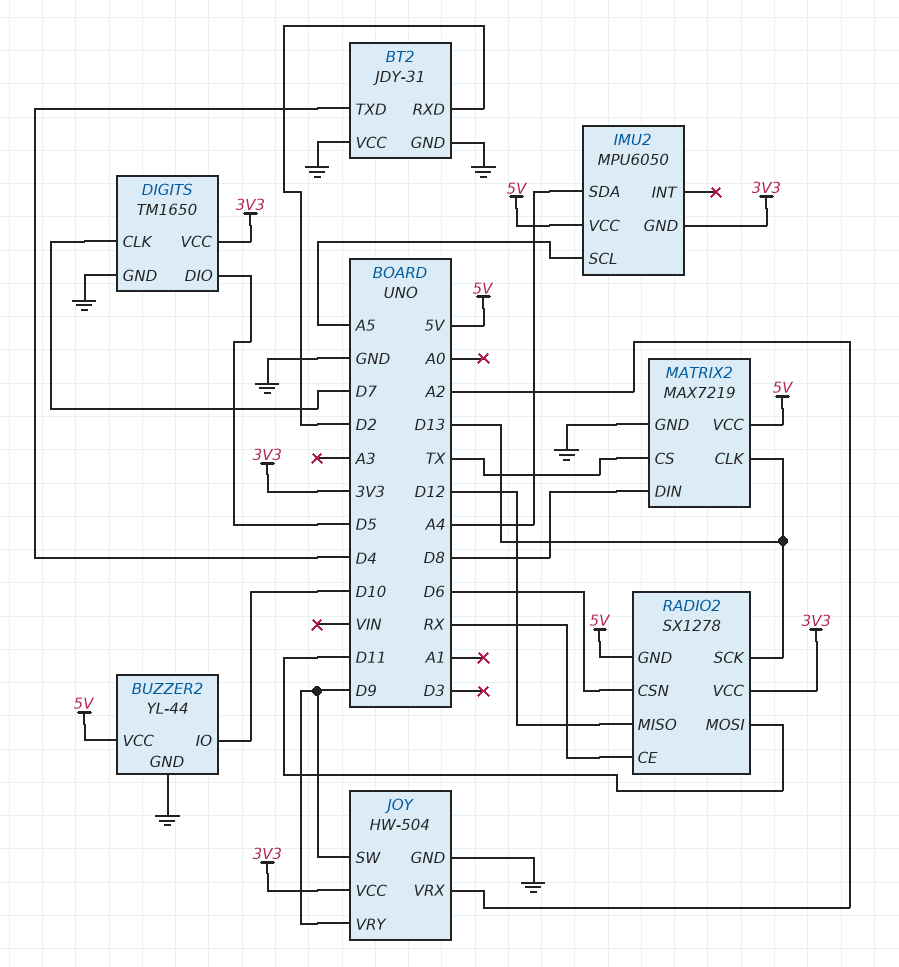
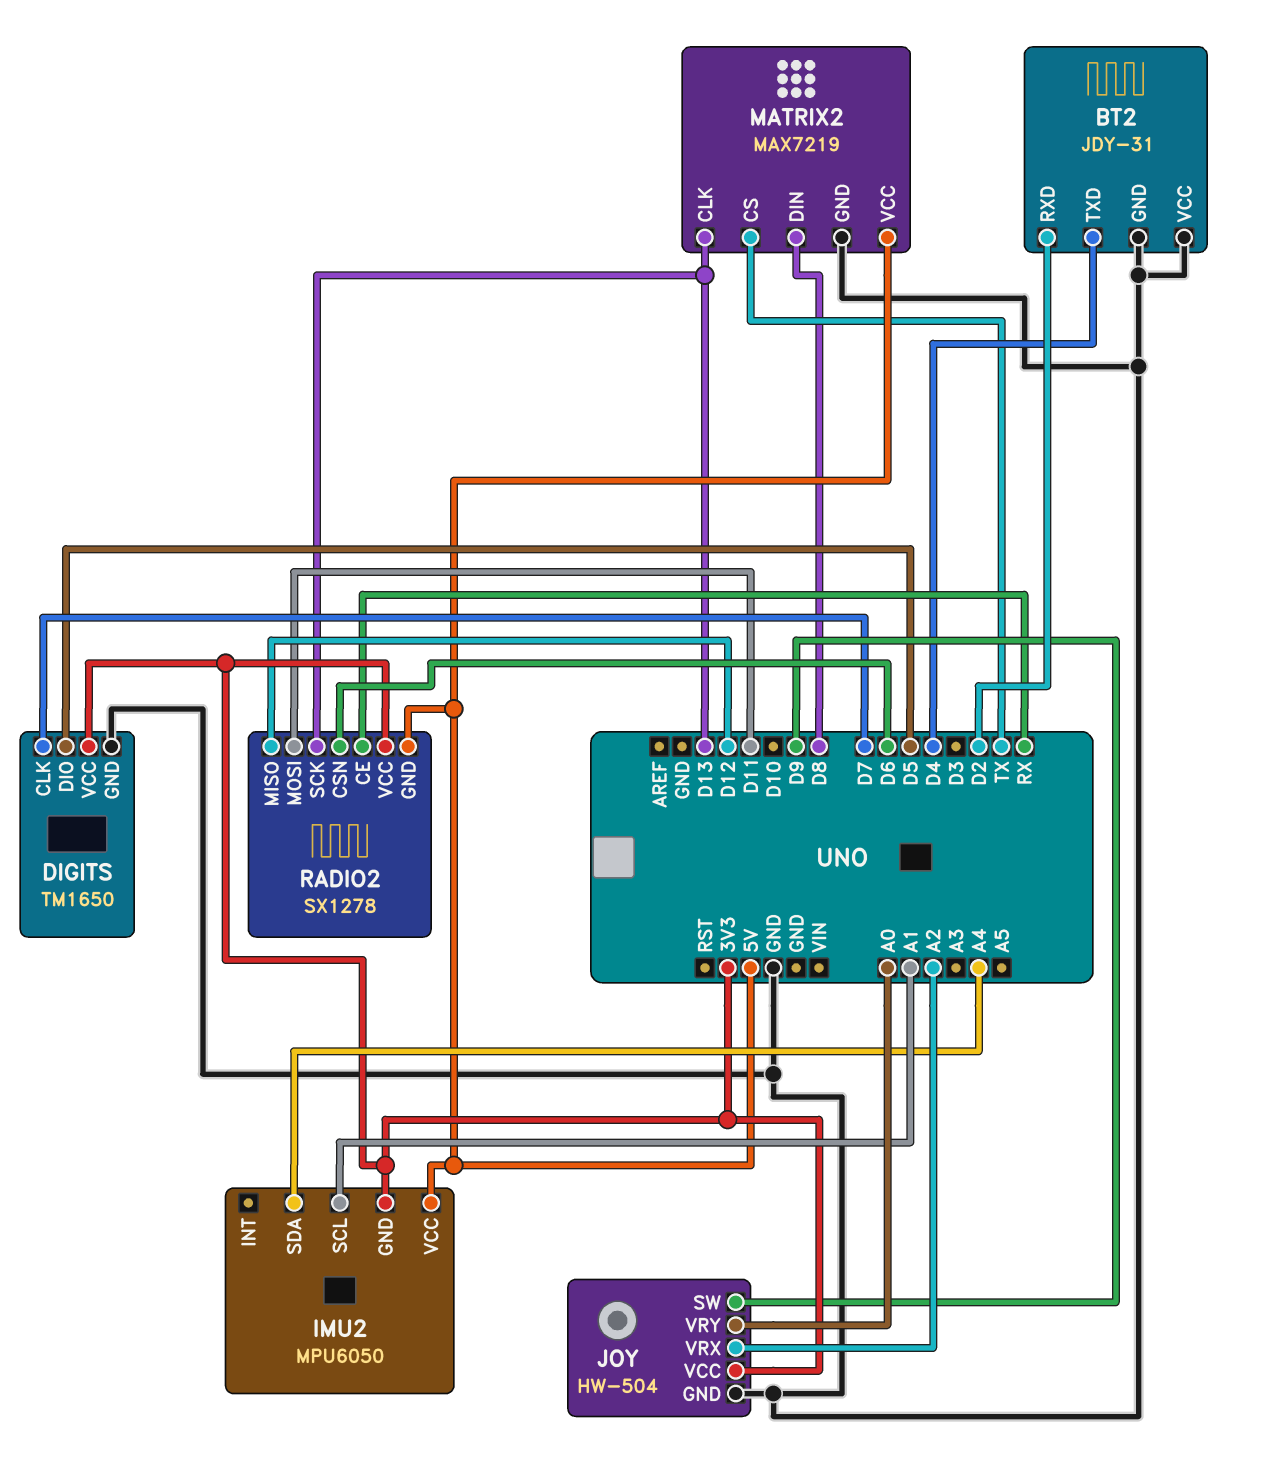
BUZZER2: YL-44 -> none
BUZZER2 pin GND: GND -> none
BUZZER2 pin IO: D10 -> none
BUZZER2 pin VCC: 5V -> none
IMU2 pin SCL: A5 -> A1
JOY pin VRY: D9 -> A0

